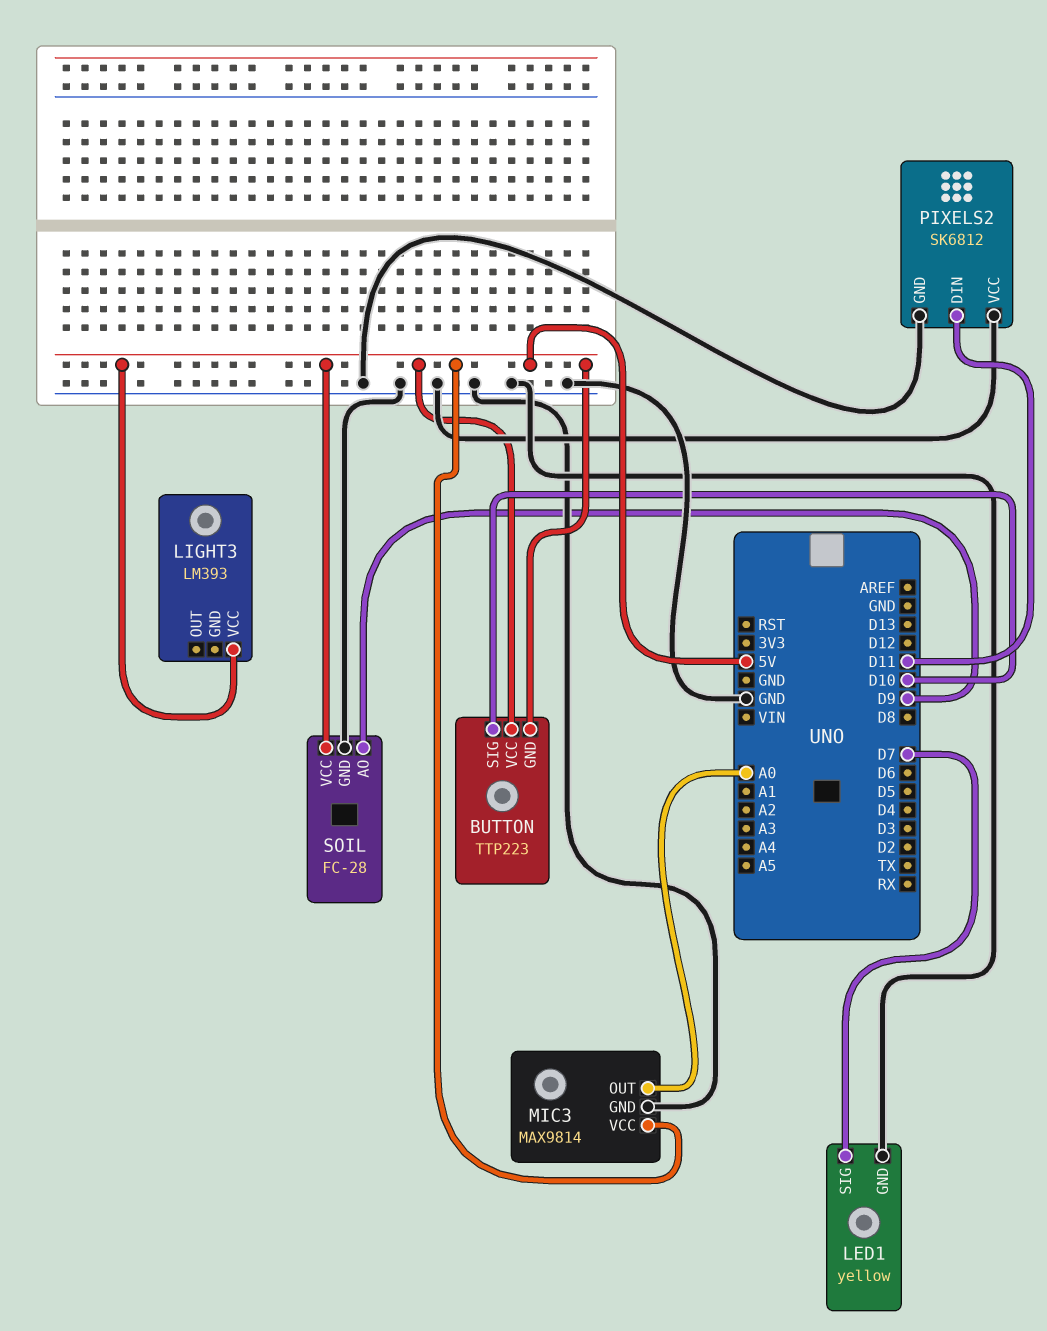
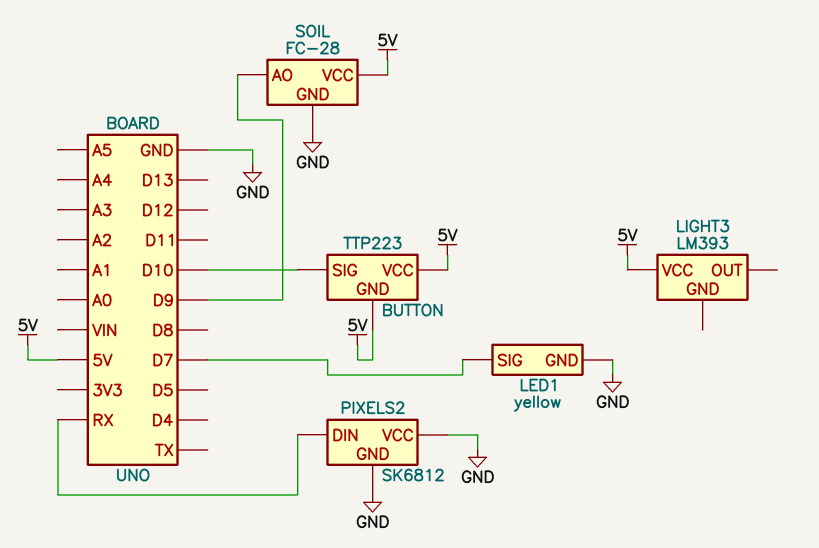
MIC3: MAX9814 -> none
MIC3 pin GND: GND -> none
MIC3 pin OUT: A0 -> none
MIC3 pin VCC: 5V -> none
PIXELS2 pin DIN: D11 -> RX

